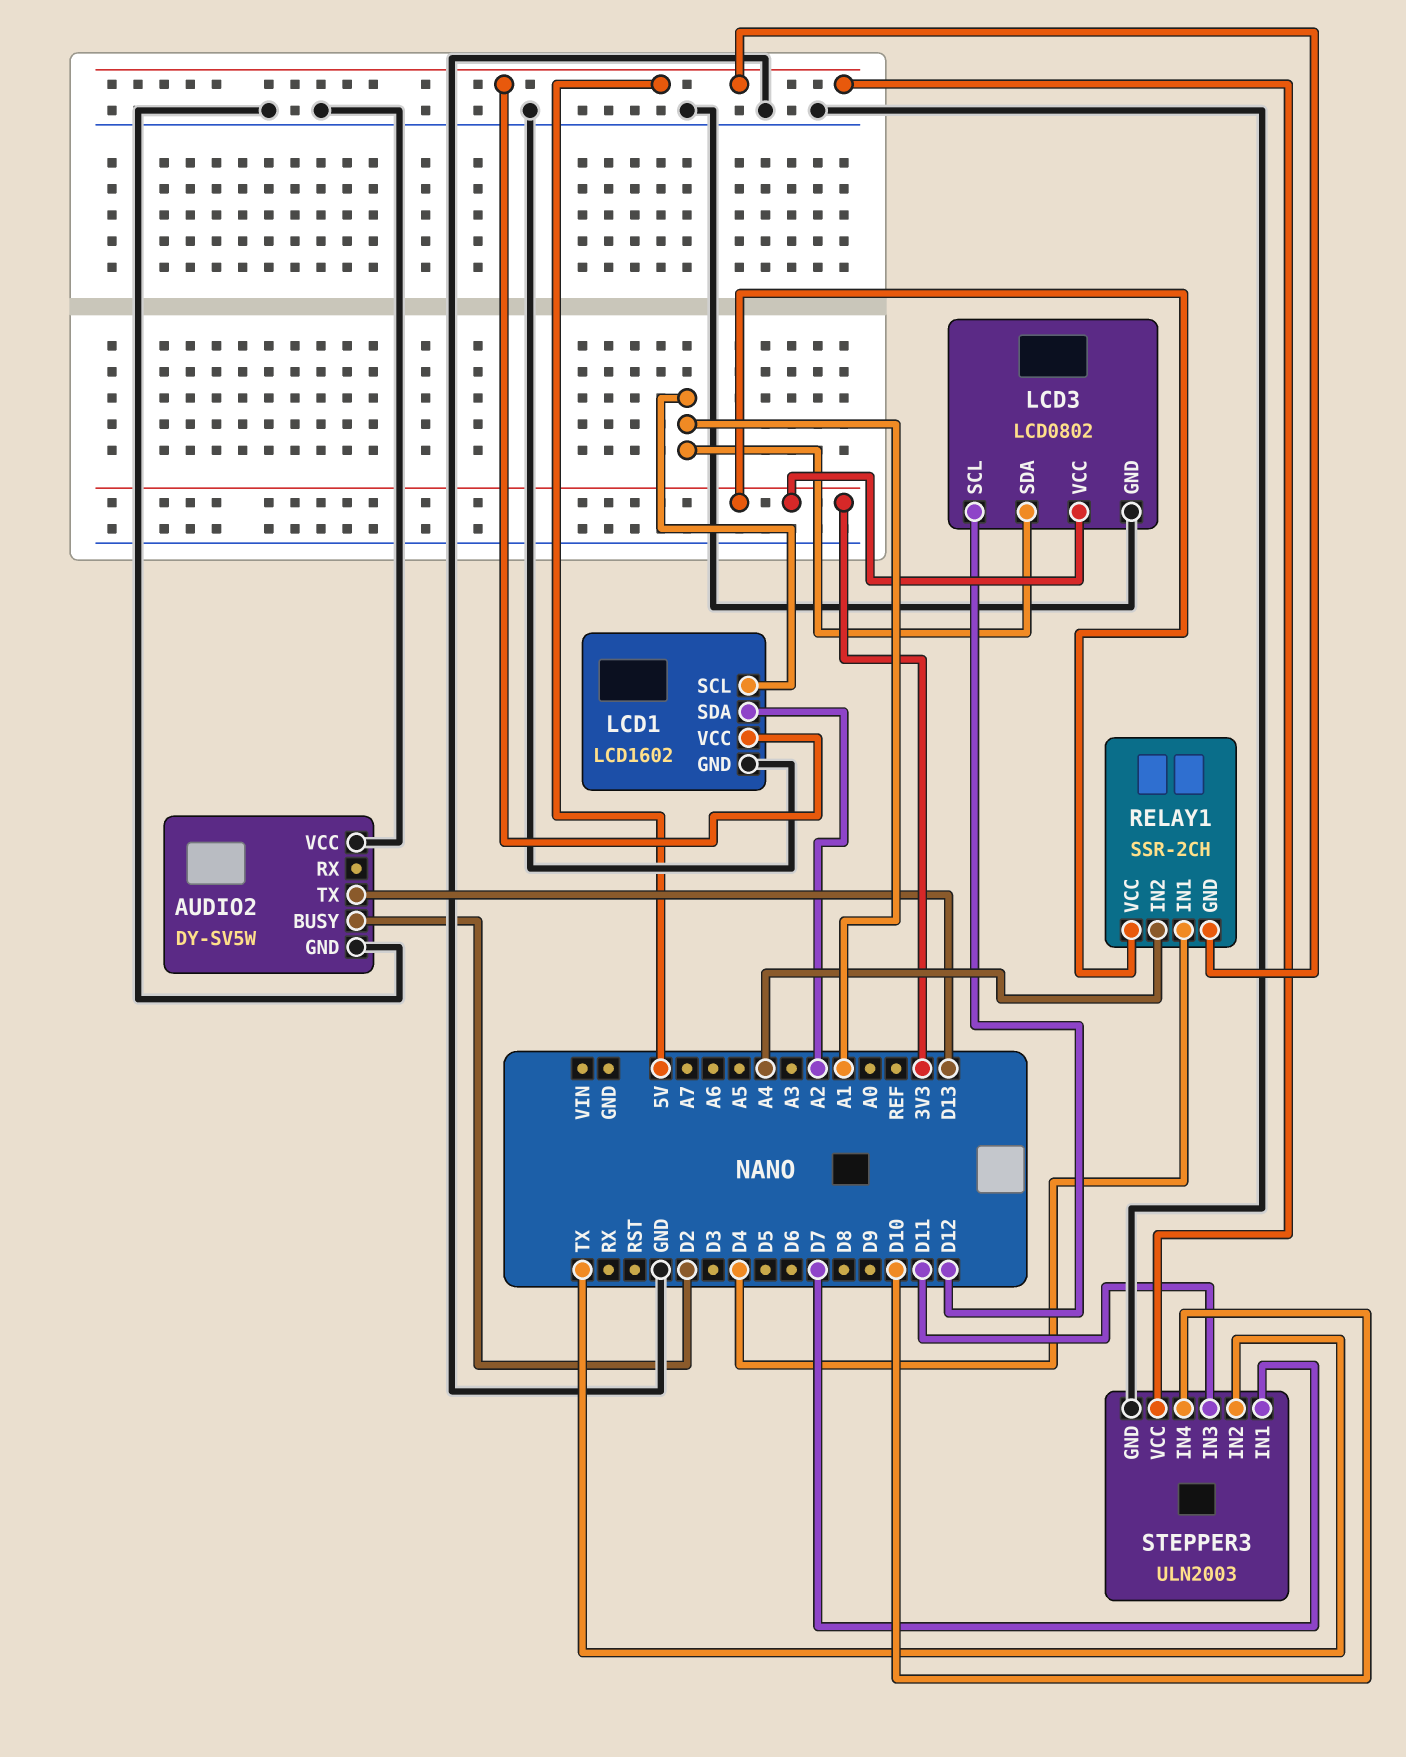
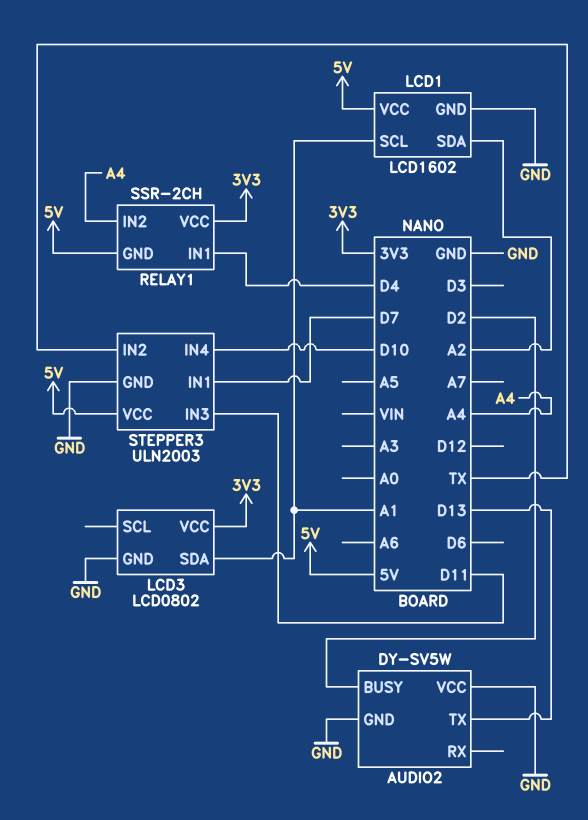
LCD3 pin SCL: D12 -> none

